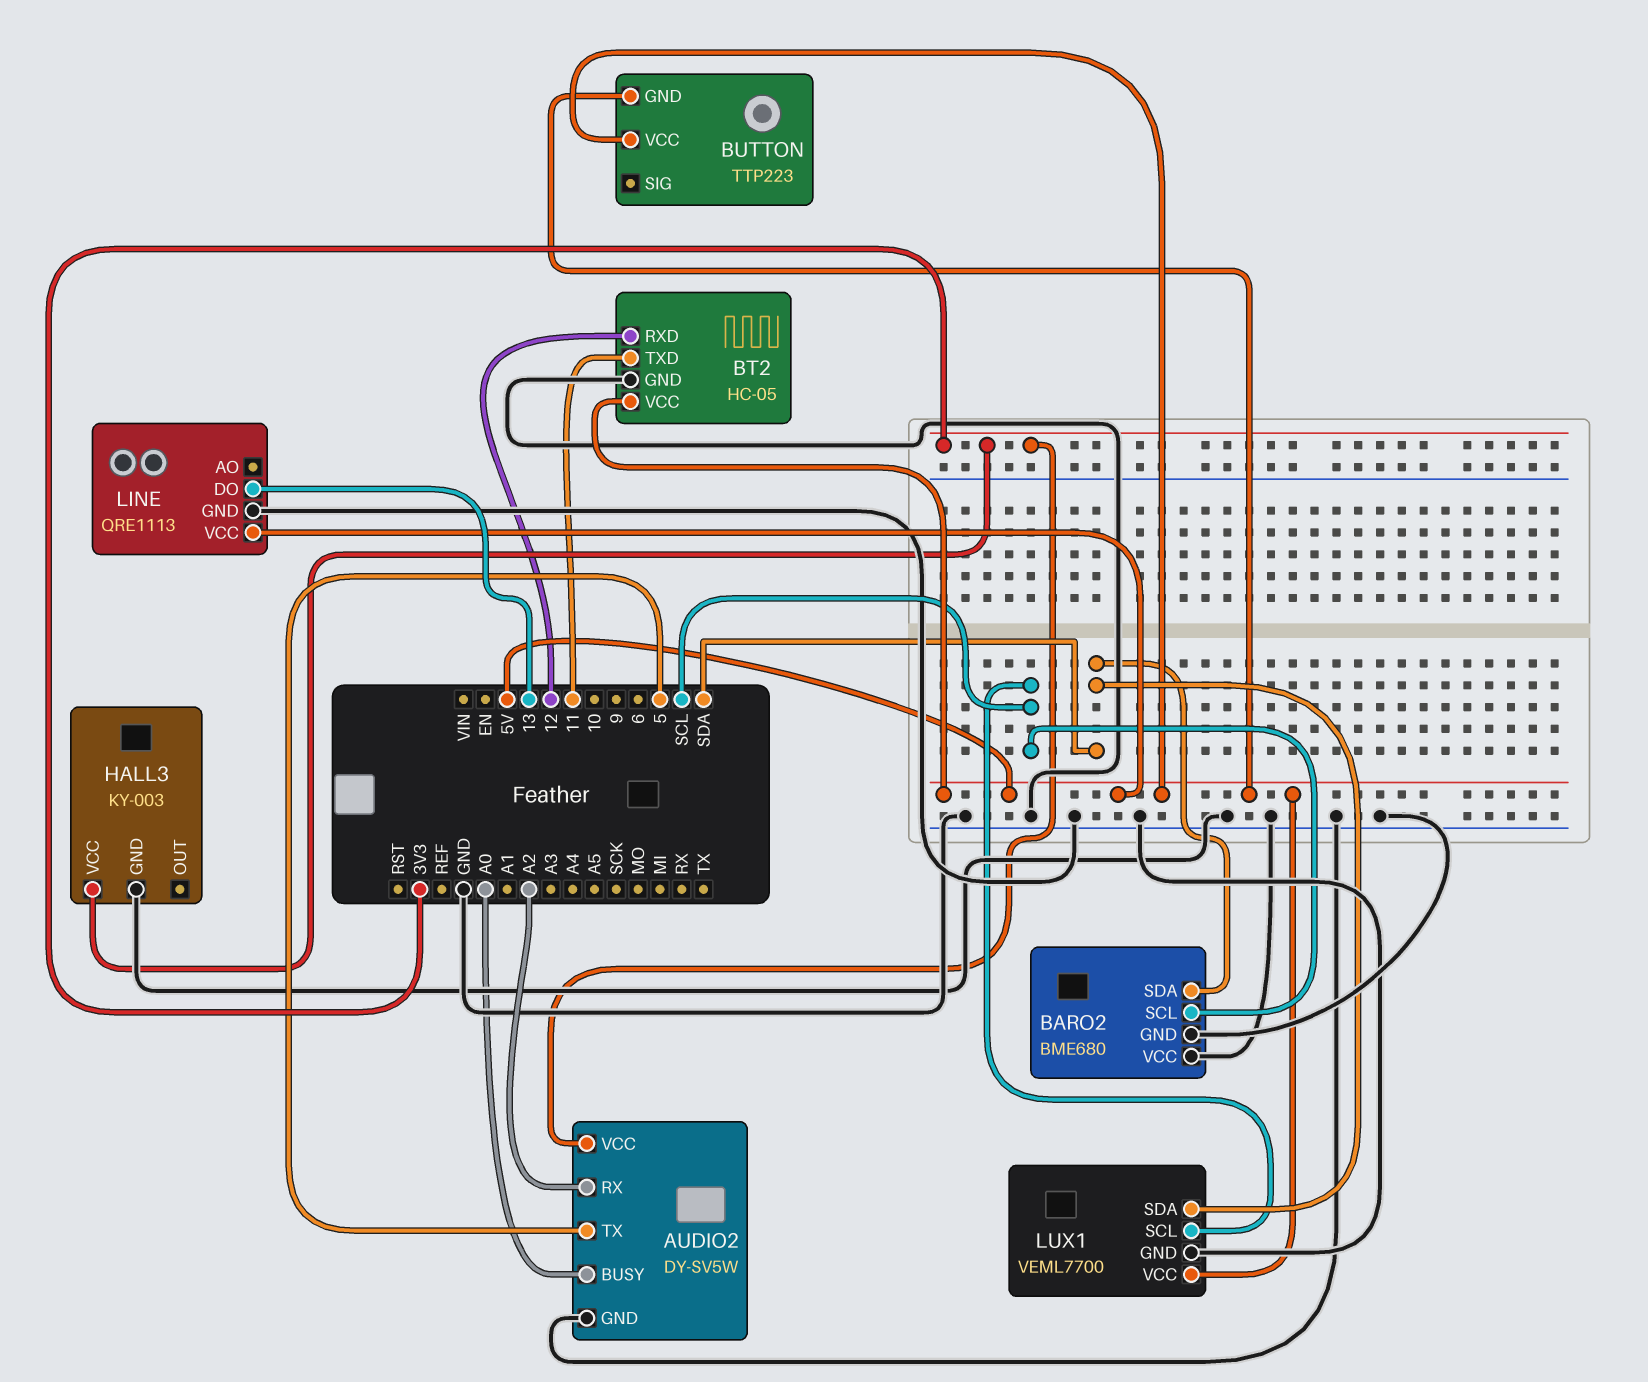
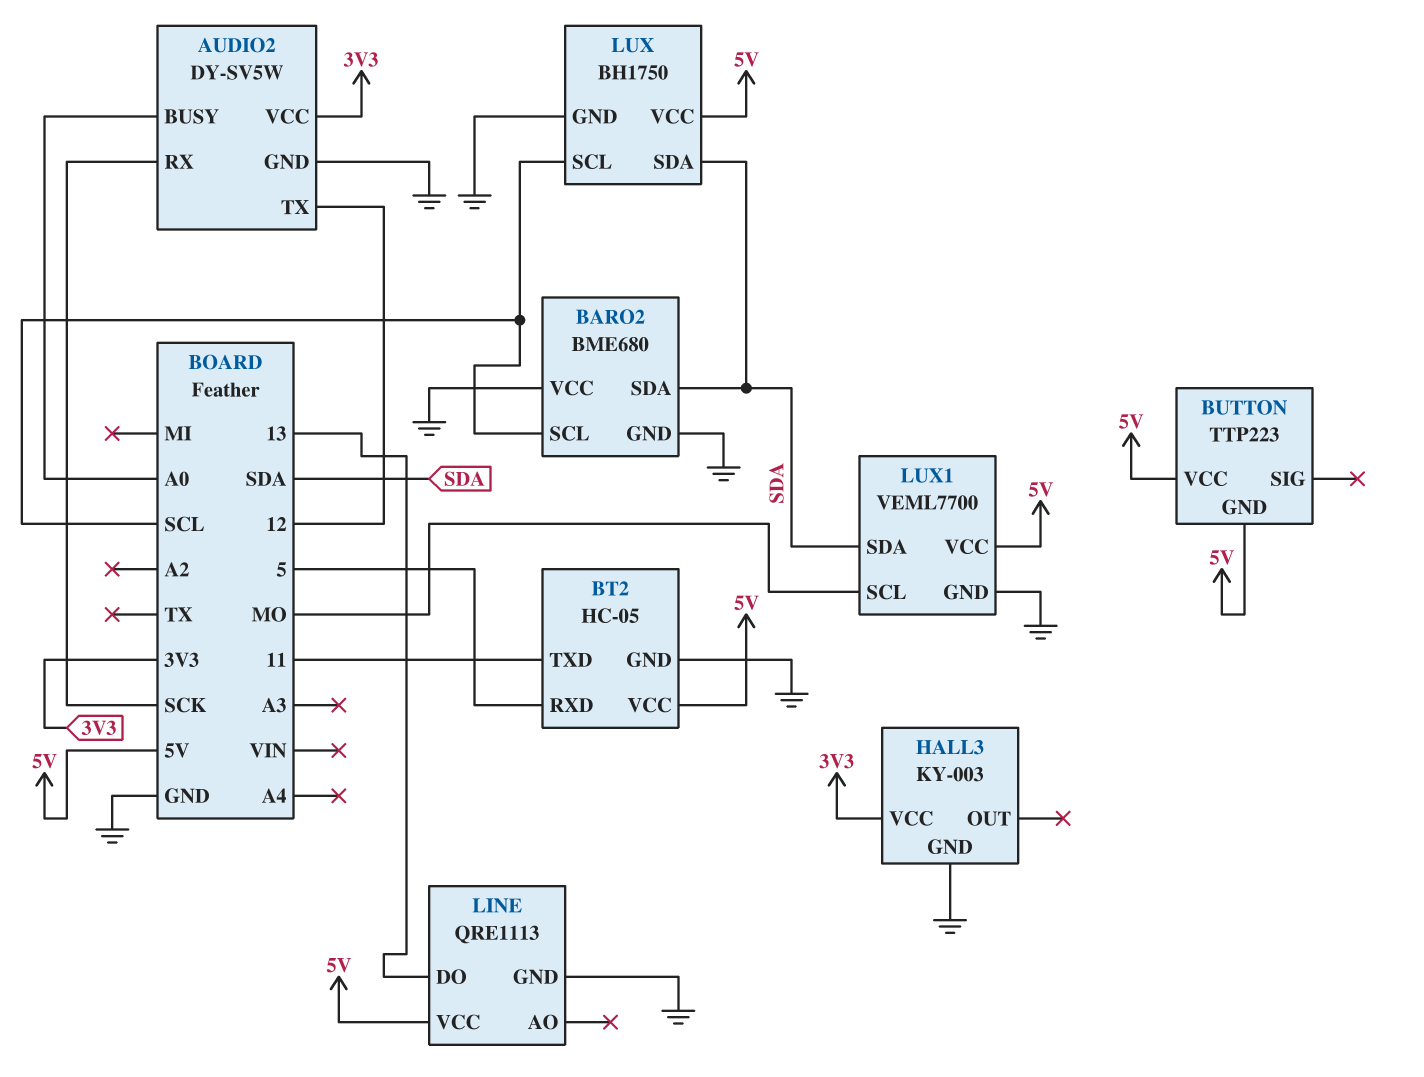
AUDIO2 pin RX: A2 -> SCK
AUDIO2 pin TX: 5 -> 12
BT2 pin RXD: 12 -> 5
LUX: none -> BH1750
LUX pin GND: none -> GND
LUX pin SCL: none -> SCL
LUX pin SDA: none -> SDA
LUX pin VCC: none -> 5V
LUX1 pin SCL: SCL -> MO

